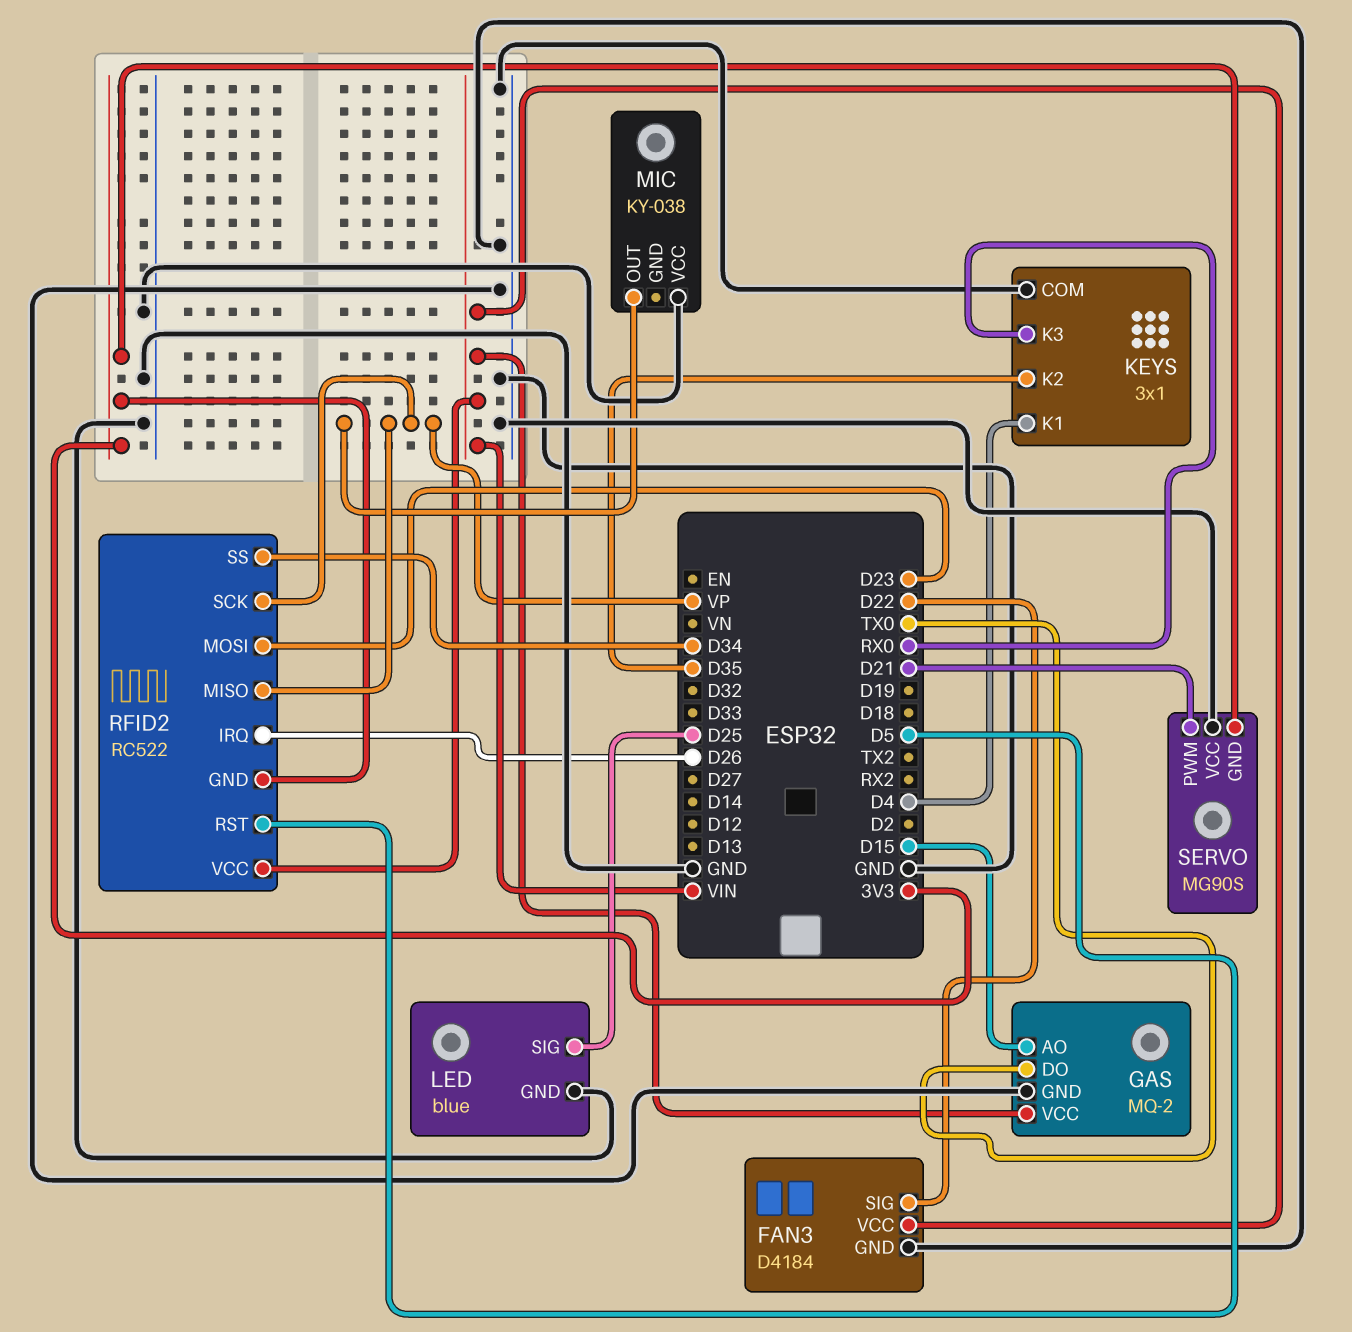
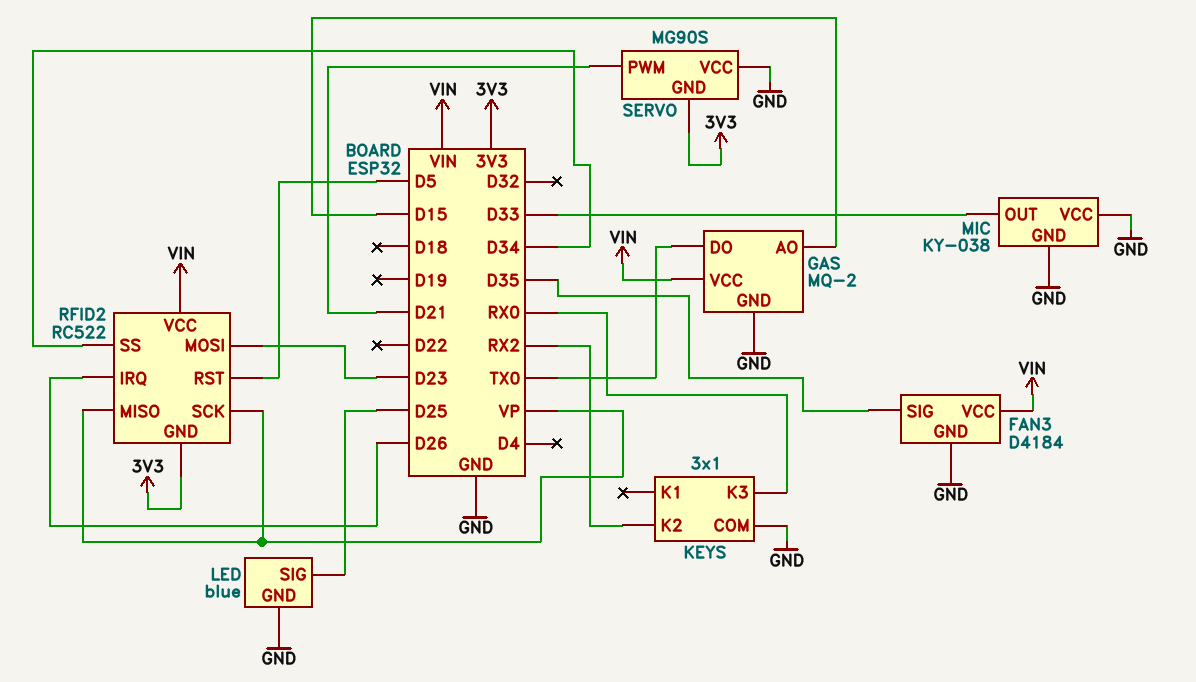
FAN3 pin SIG: D22 -> D35
KEYS pin K1: D4 -> none
KEYS pin K2: D35 -> RX2
MIC pin GND: none -> GND
MIC pin OUT: VP -> D33

